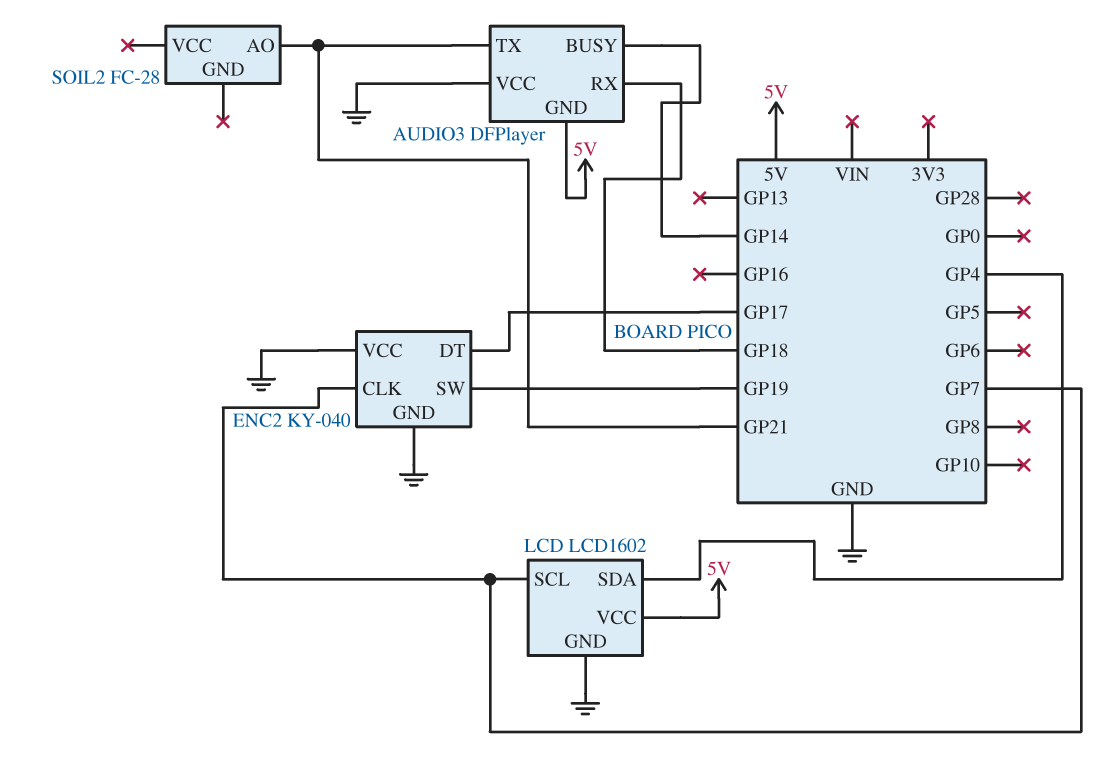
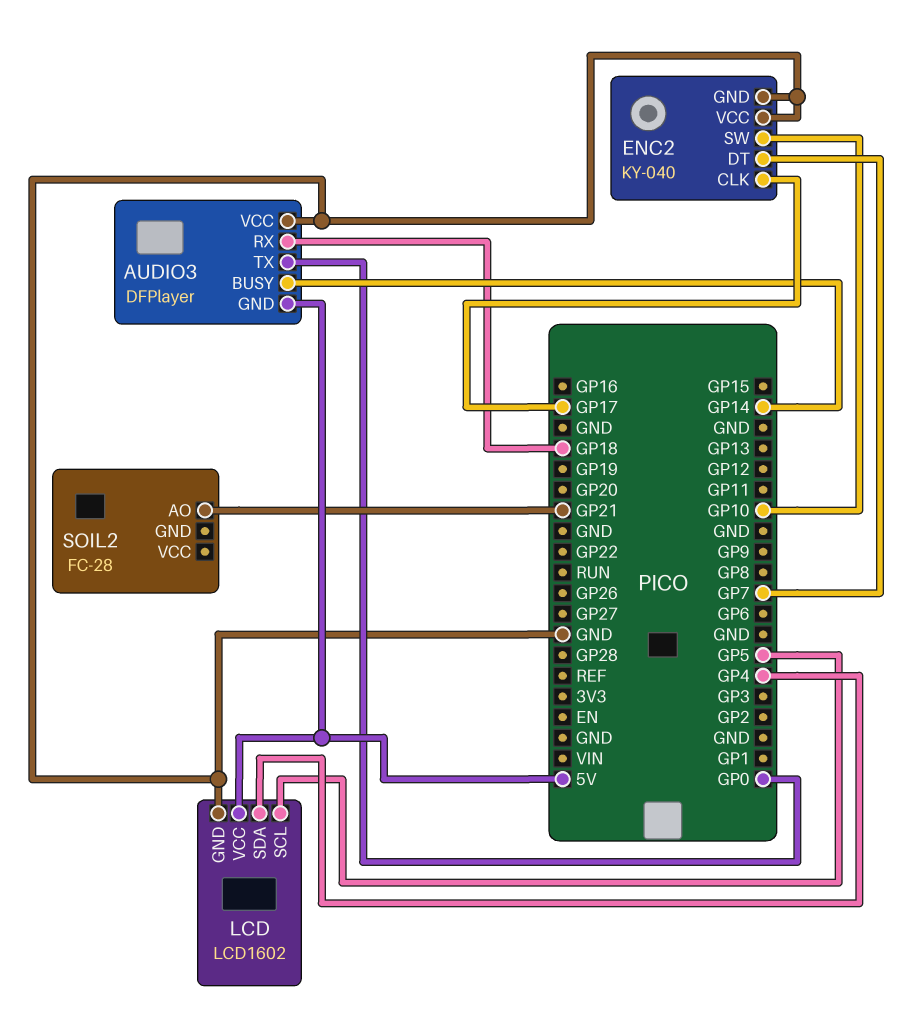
AUDIO3 pin TX: GP21 -> GP0
ENC2 pin CLK: GP7 -> GP17
ENC2 pin DT: GP17 -> GP7
ENC2 pin SW: GP19 -> GP10
LCD pin SCL: GP7 -> GP5

